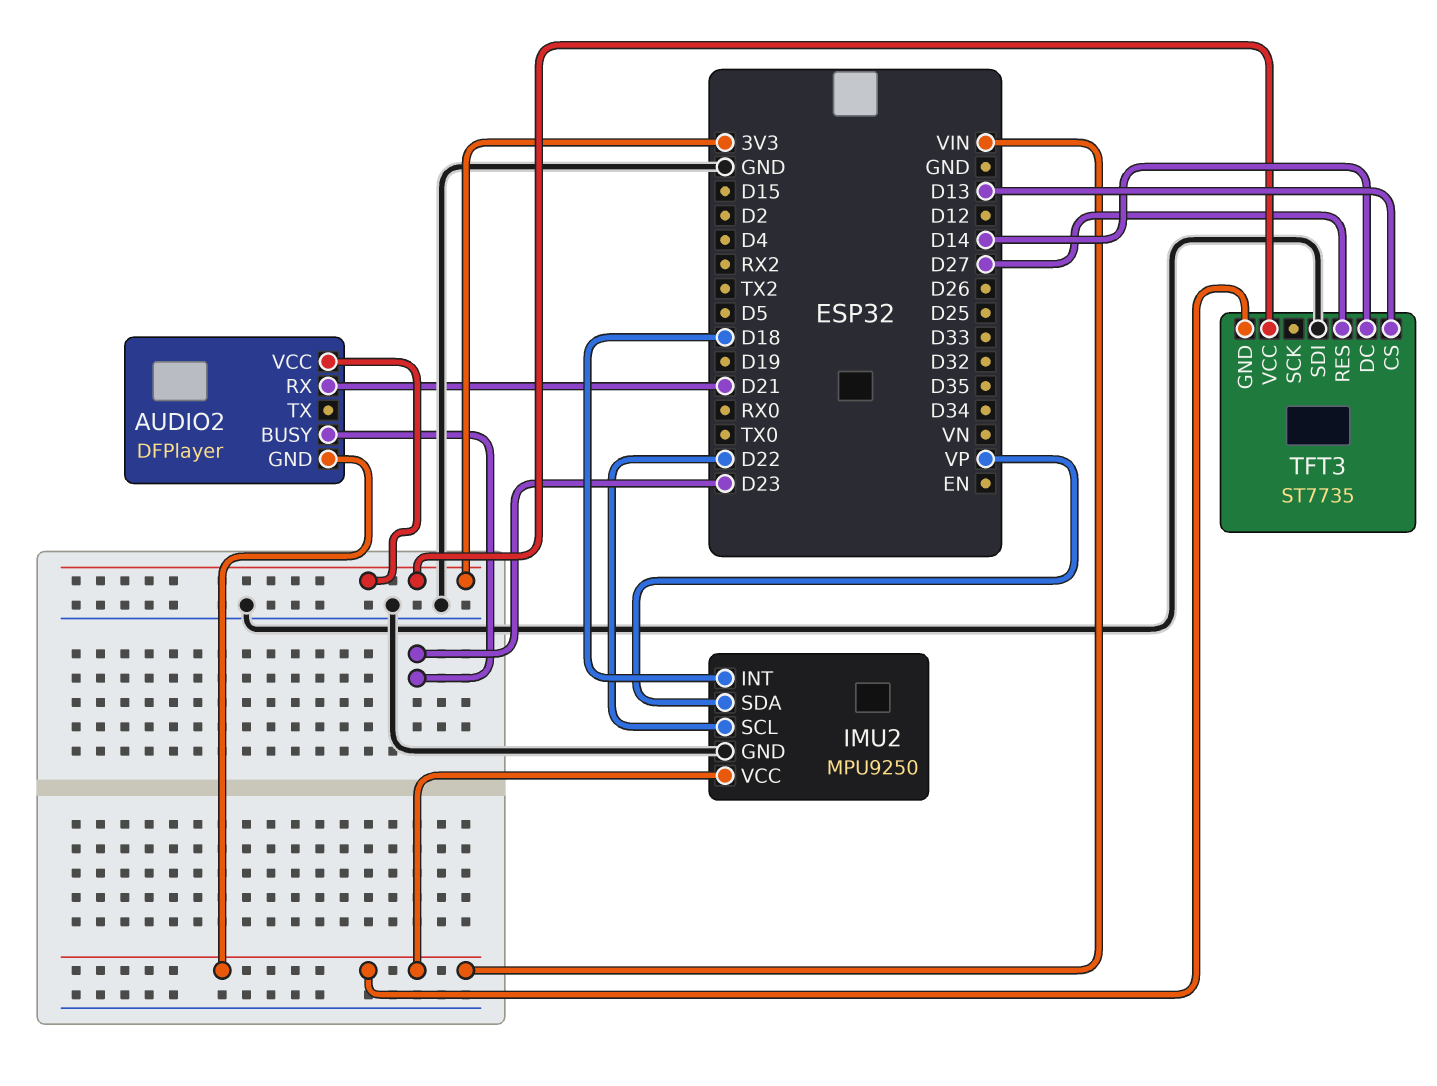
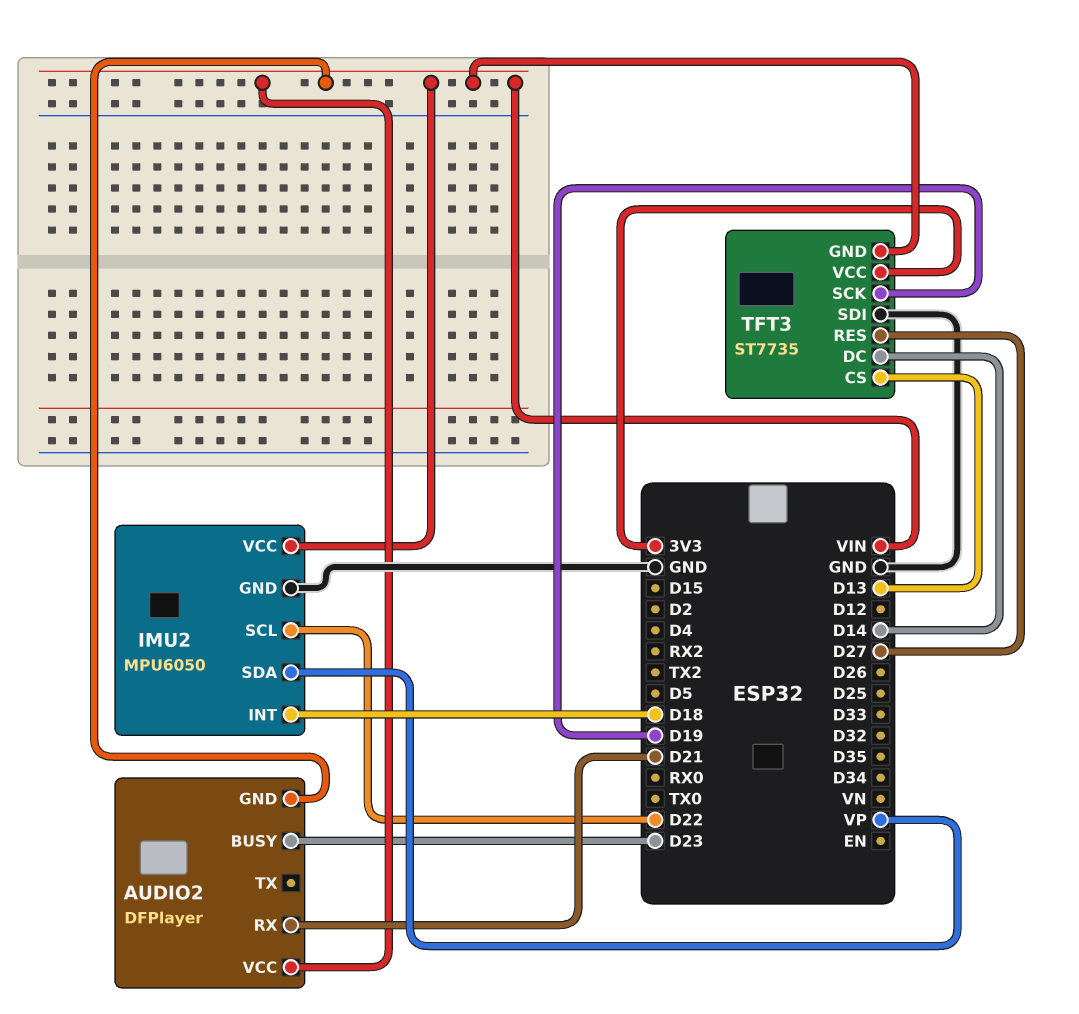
AUDIO2 pin VCC: 3V3 -> VIN
IMU2: MPU9250 -> MPU6050
TFT3 pin SCK: none -> D19

